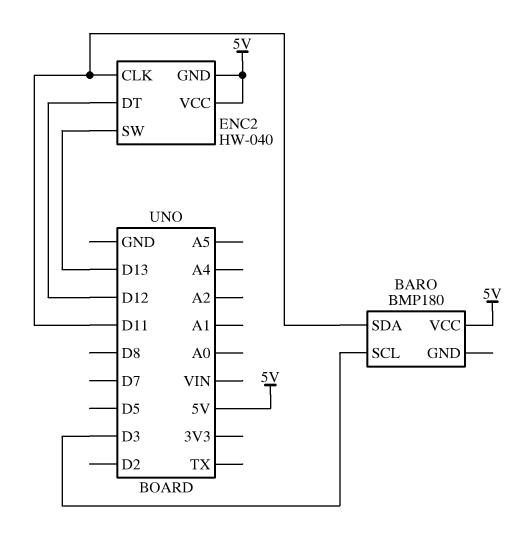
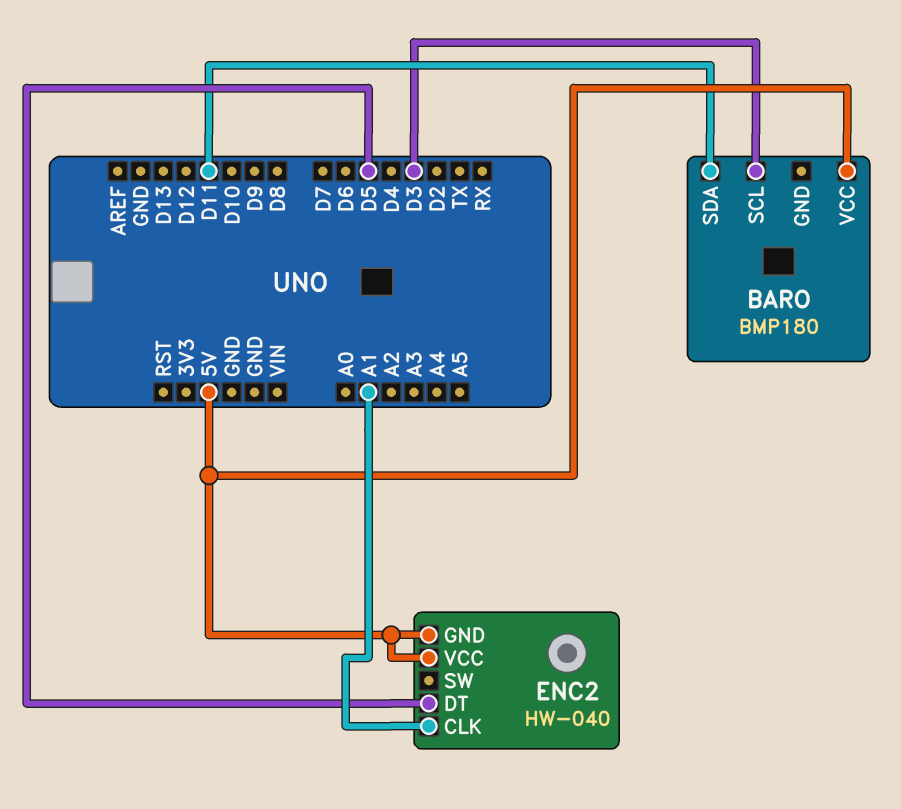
ENC2 pin CLK: D11 -> A1
ENC2 pin DT: D12 -> D5
ENC2 pin SW: D13 -> none

